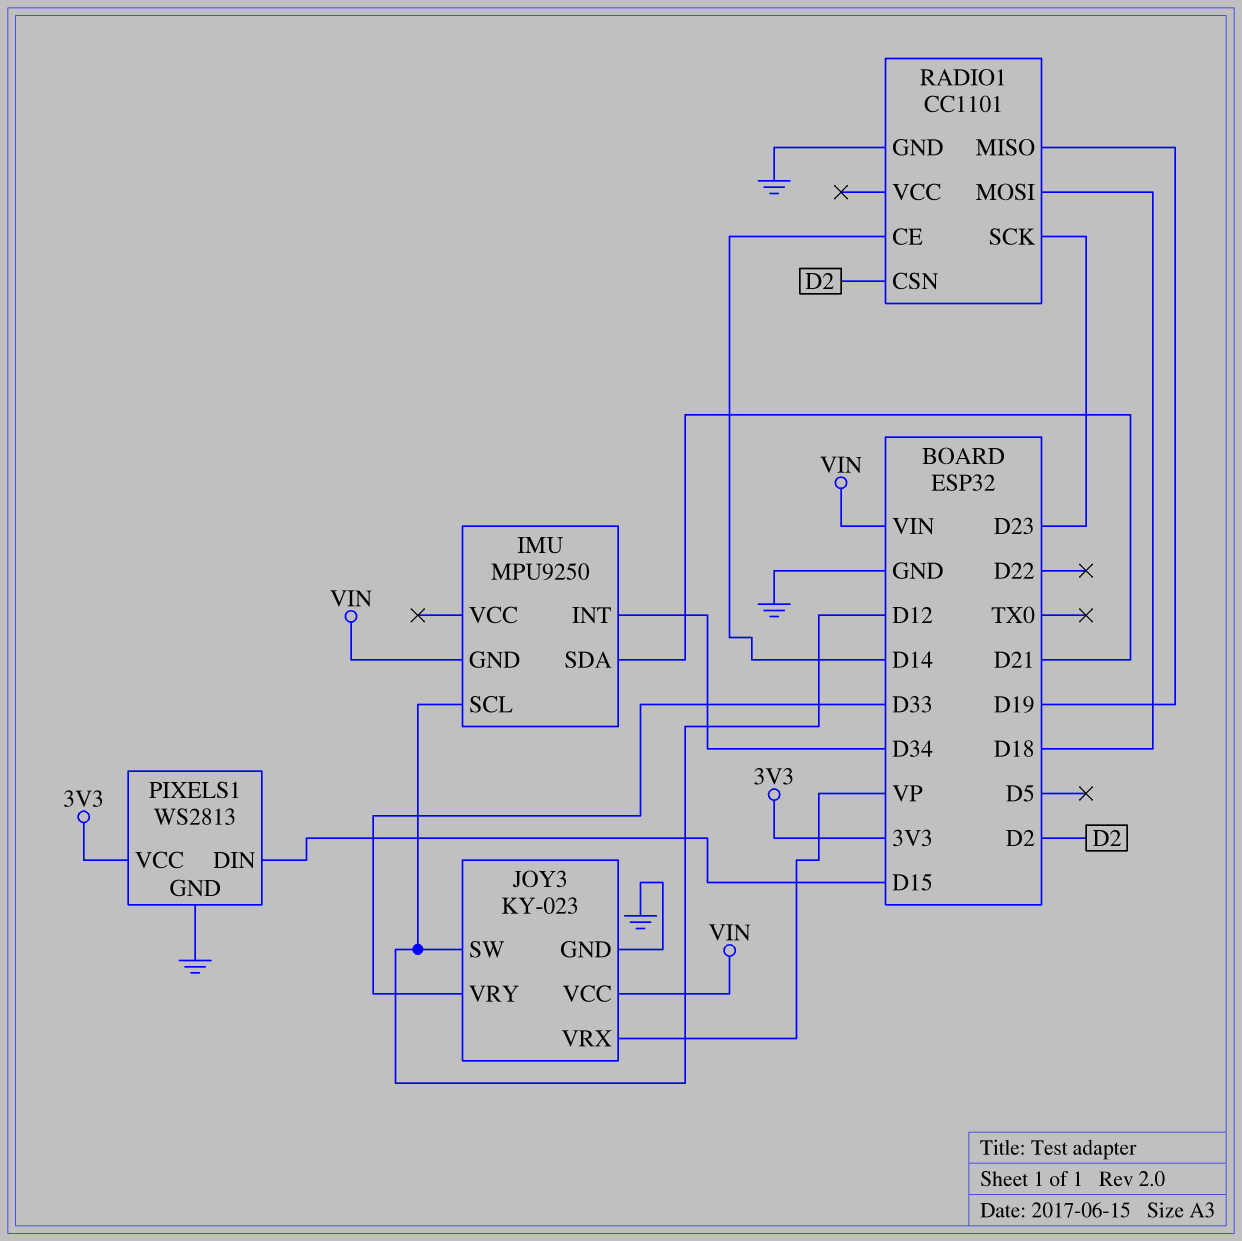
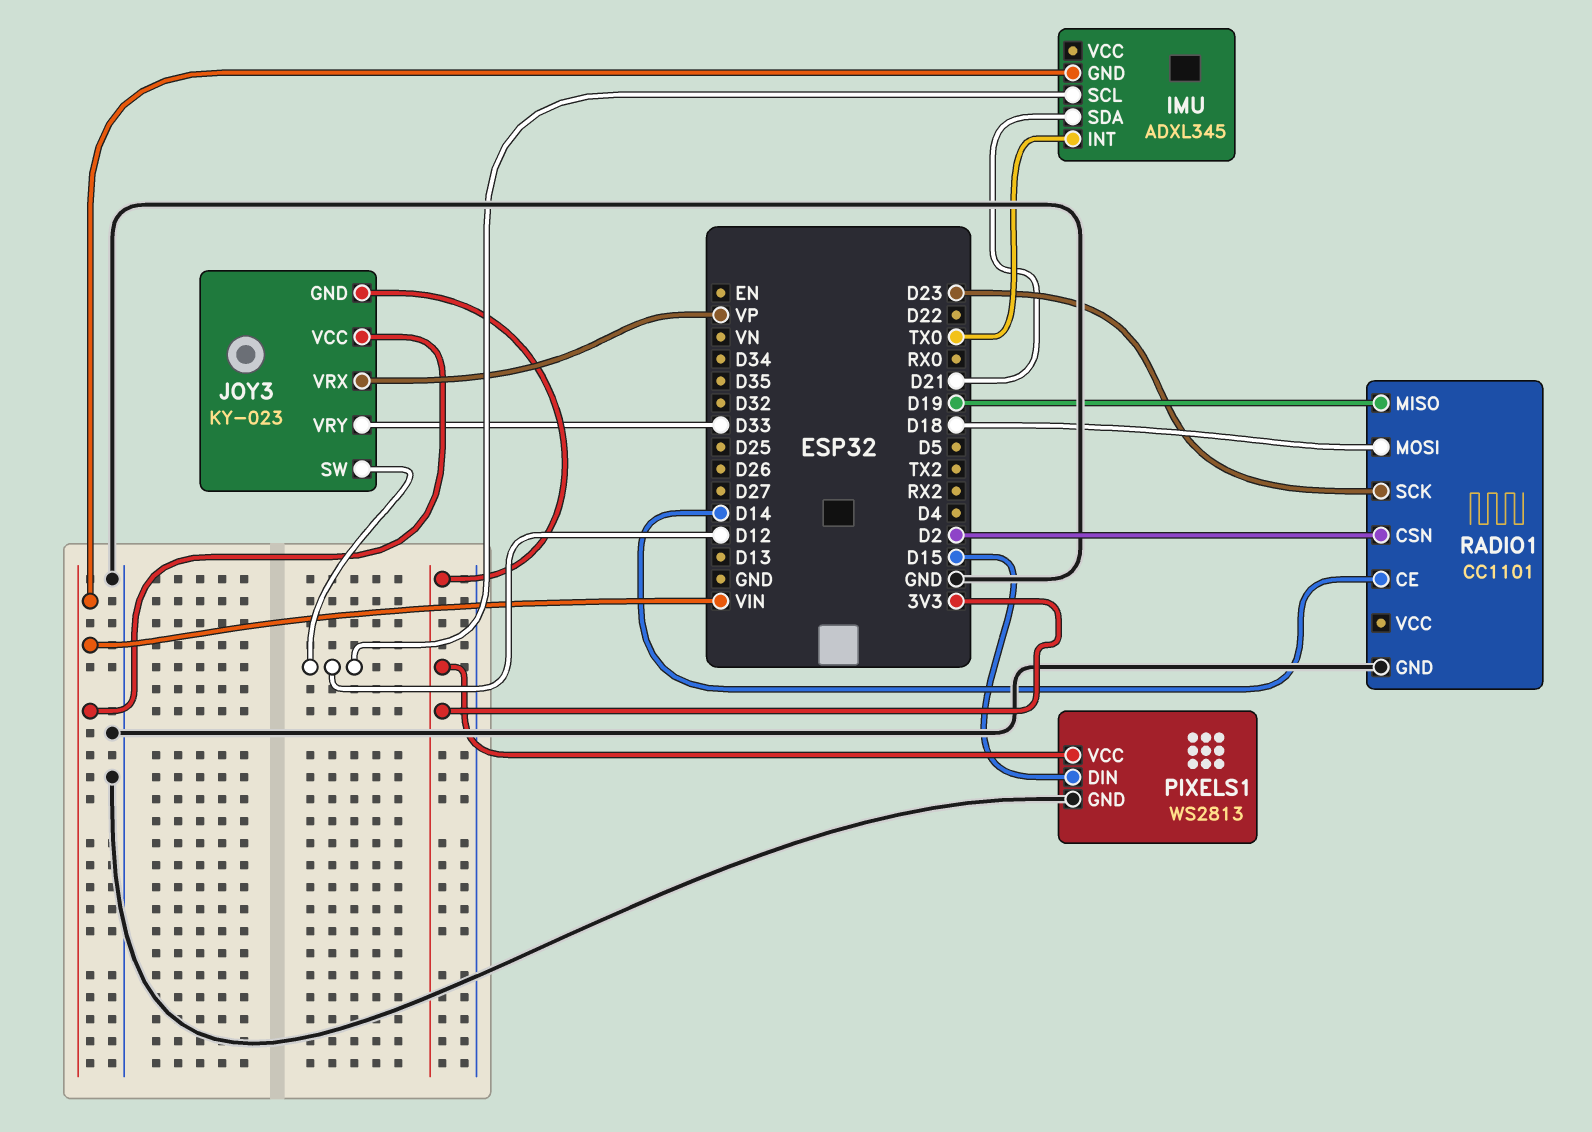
IMU: MPU9250 -> ADXL345
IMU pin INT: D34 -> TX0
JOY3 pin GND: GND -> 3V3

